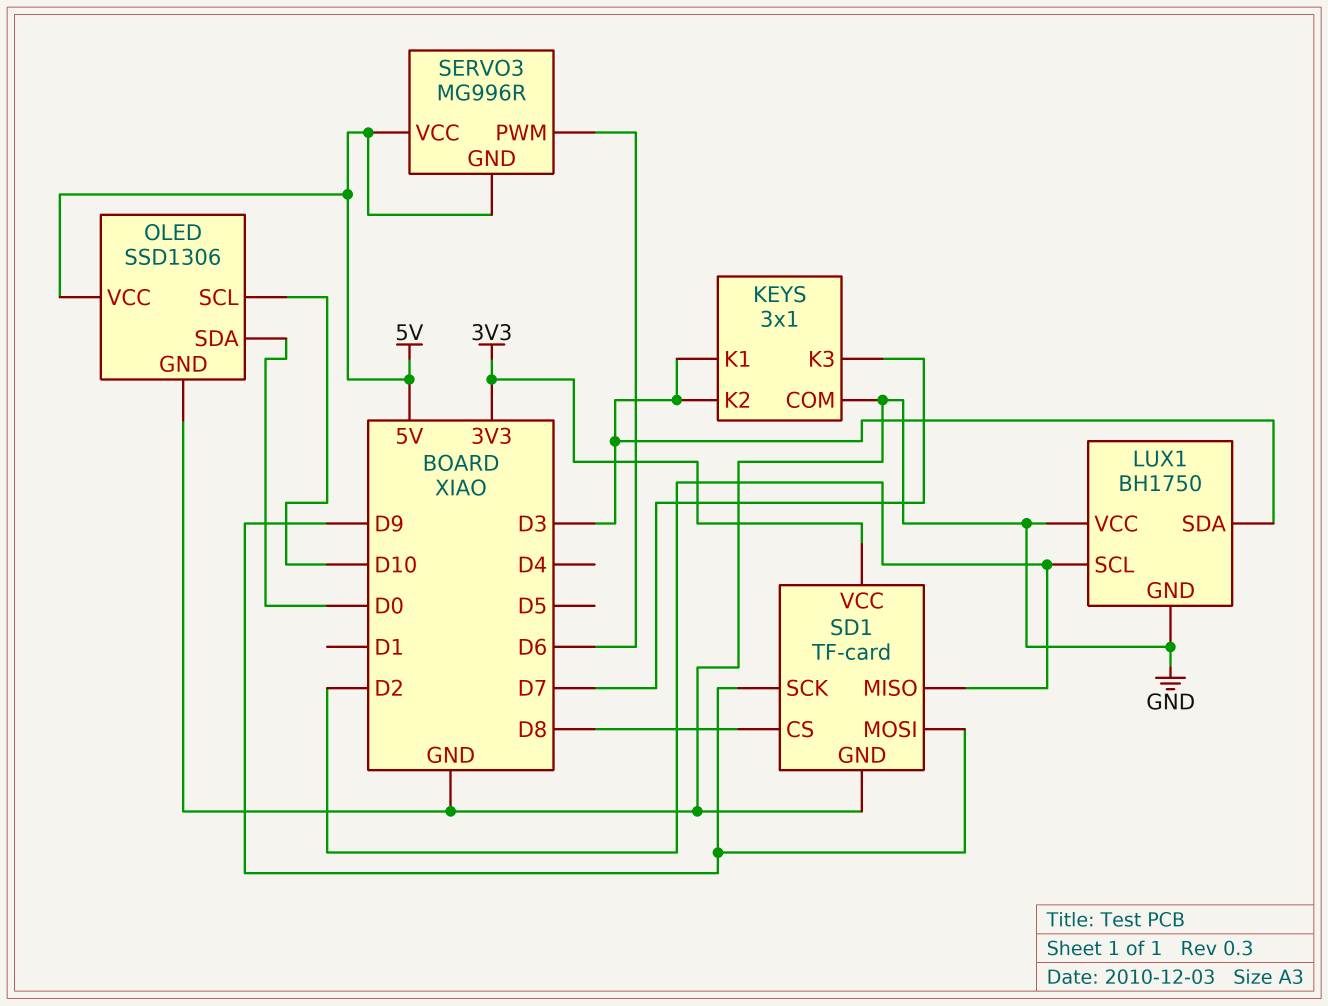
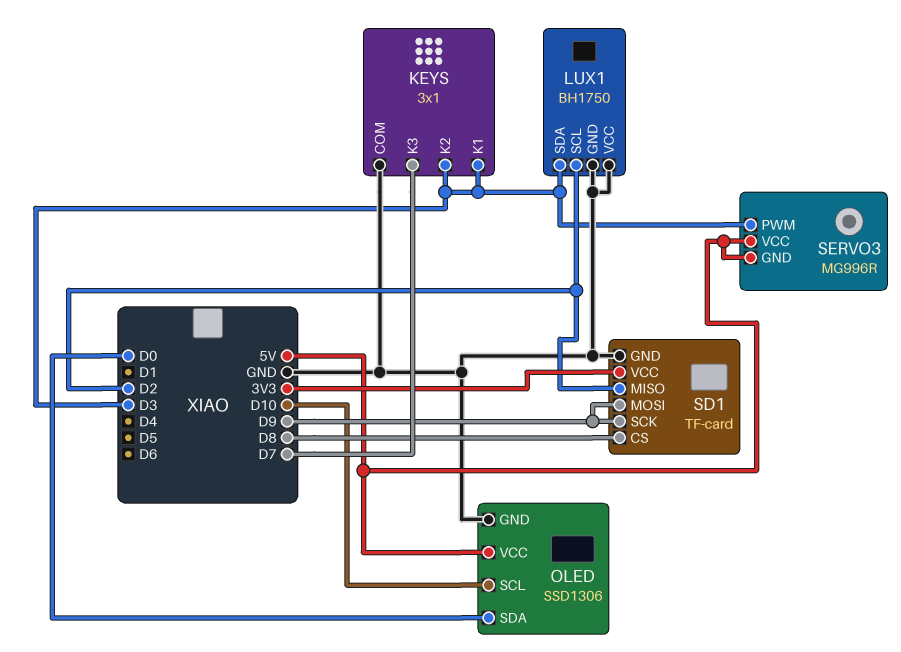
SERVO3 pin PWM: D6 -> D3

